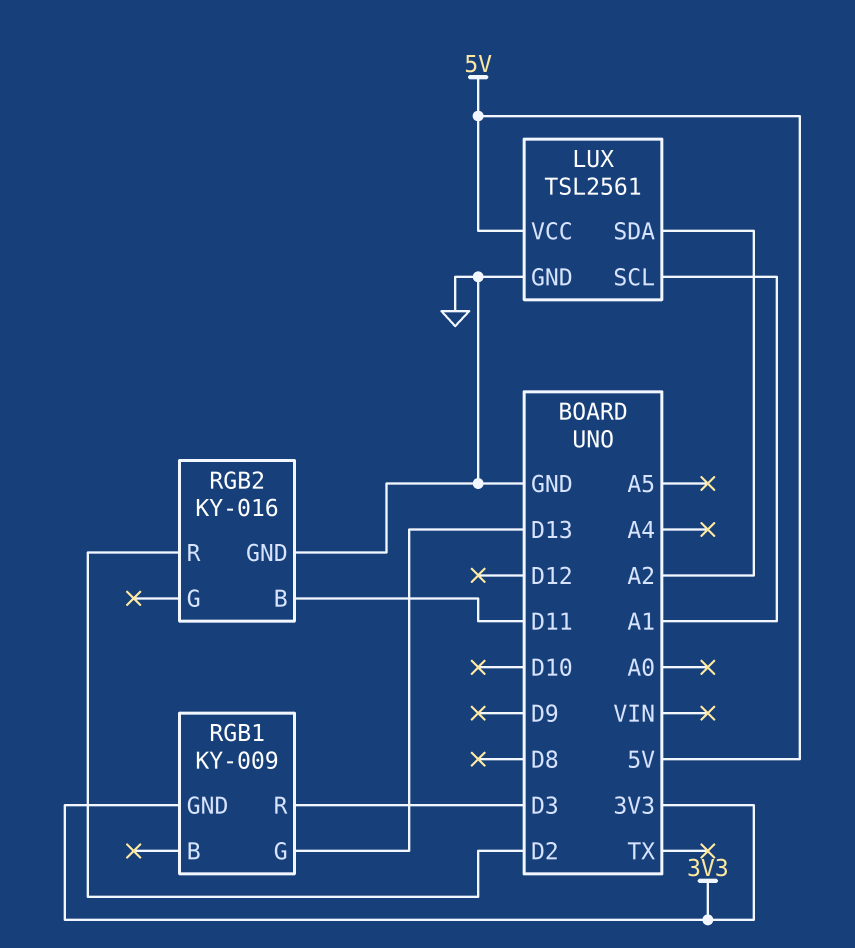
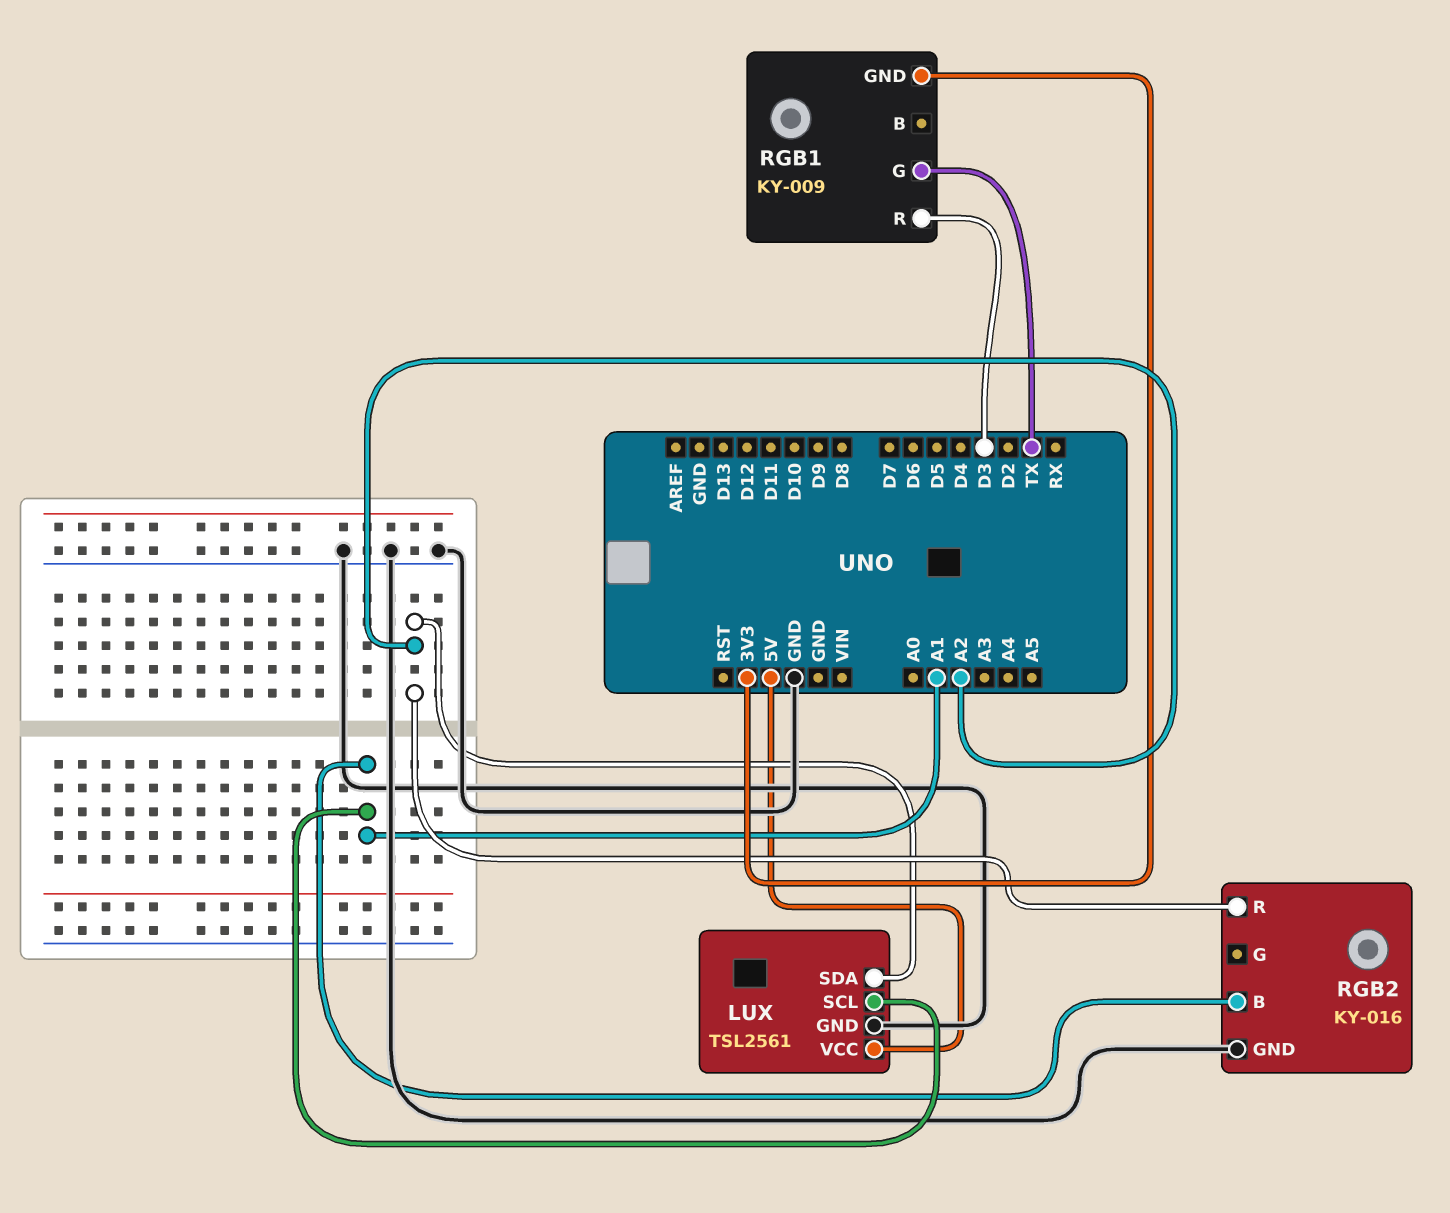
RGB1 pin G: D13 -> TX
RGB2 pin B: D11 -> A1
RGB2 pin R: D2 -> A2

